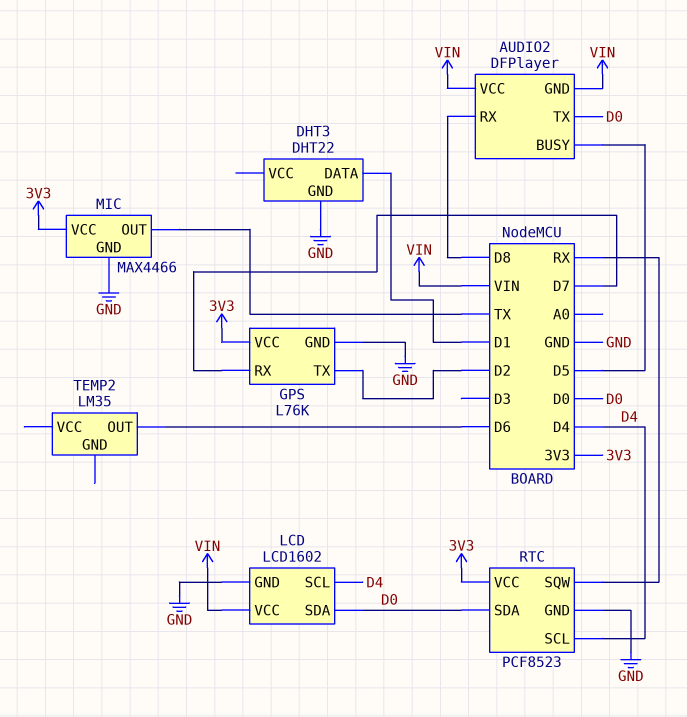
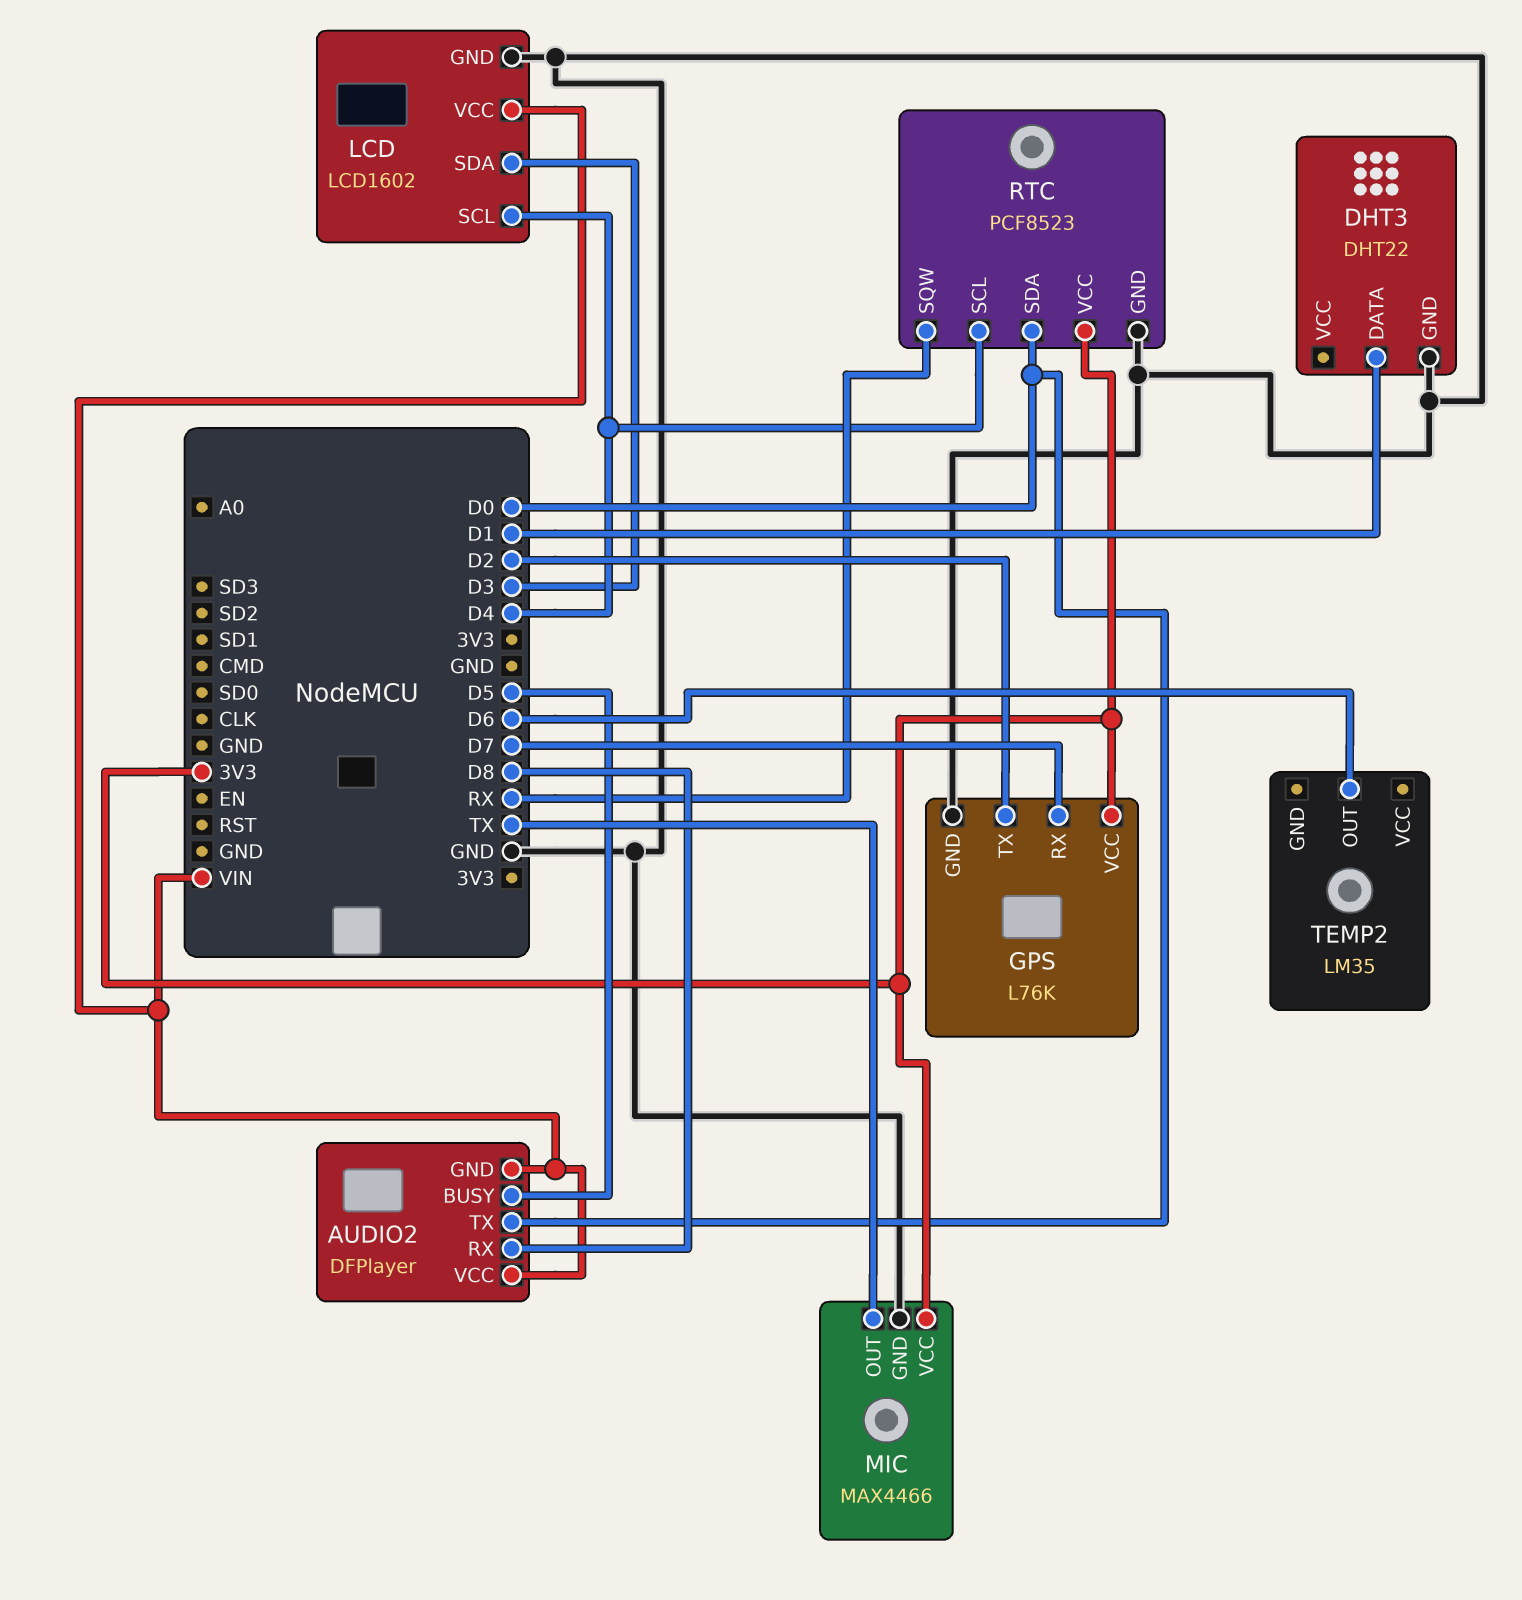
LCD pin SDA: D0 -> D3

